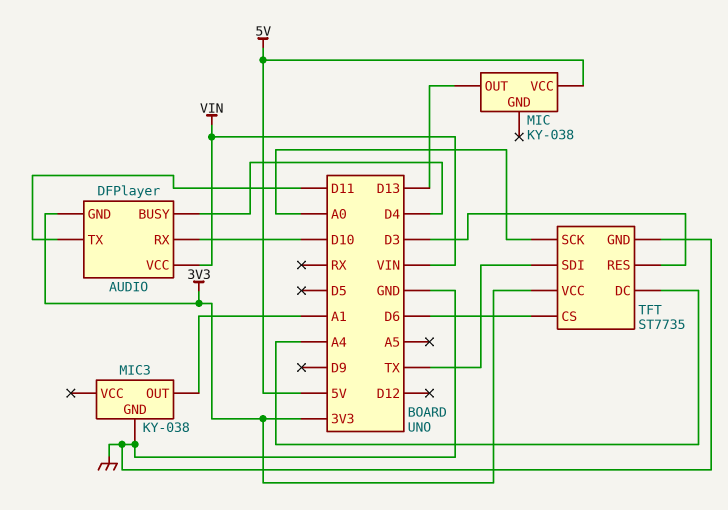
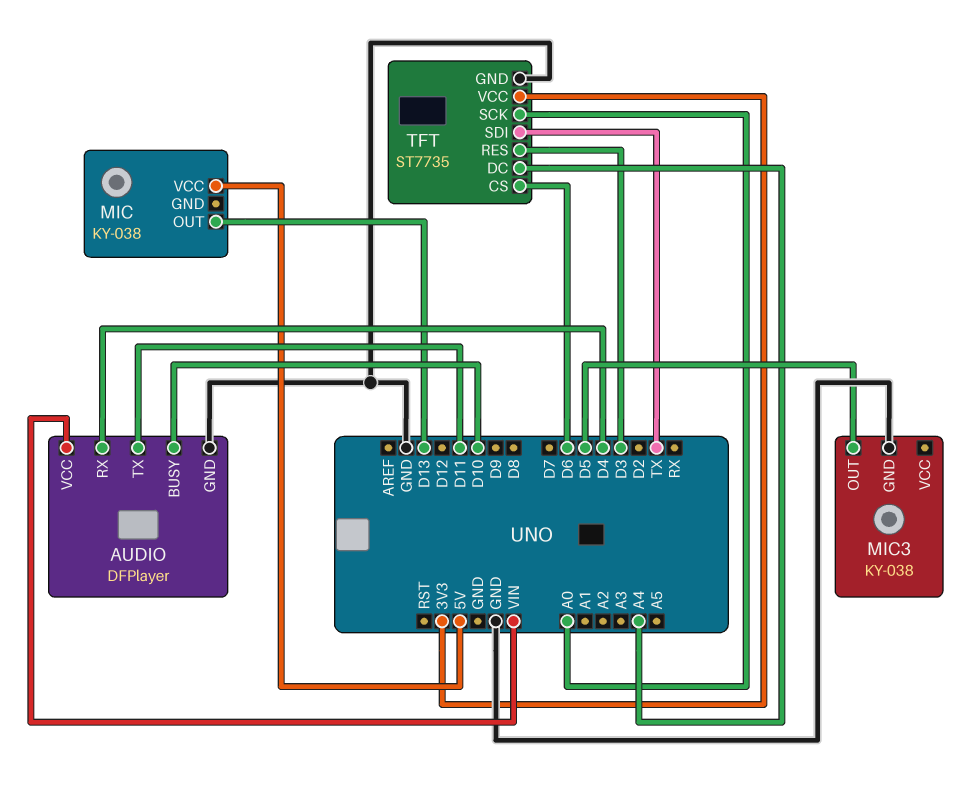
AUDIO pin BUSY: D4 -> D10
AUDIO pin GND: 3V3 -> GND
AUDIO pin RX: D10 -> D4
MIC3 pin OUT: A1 -> D5

